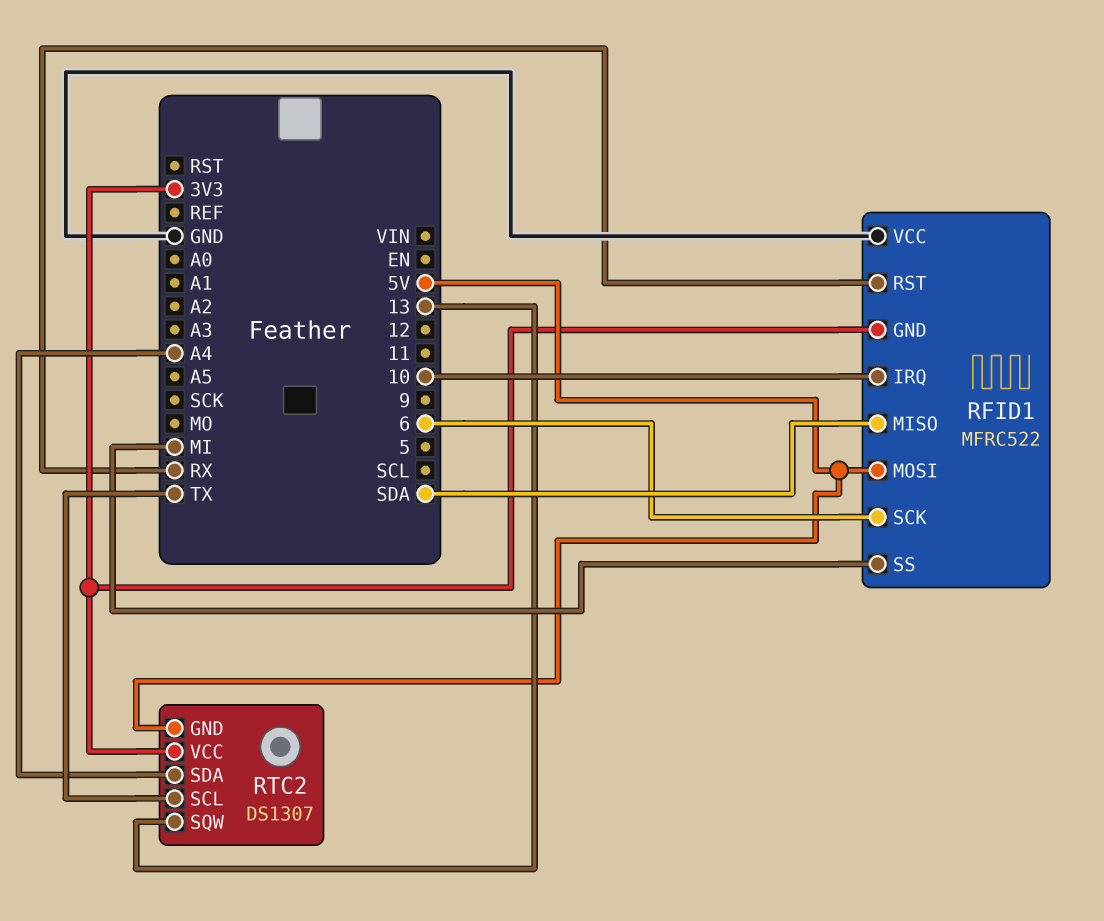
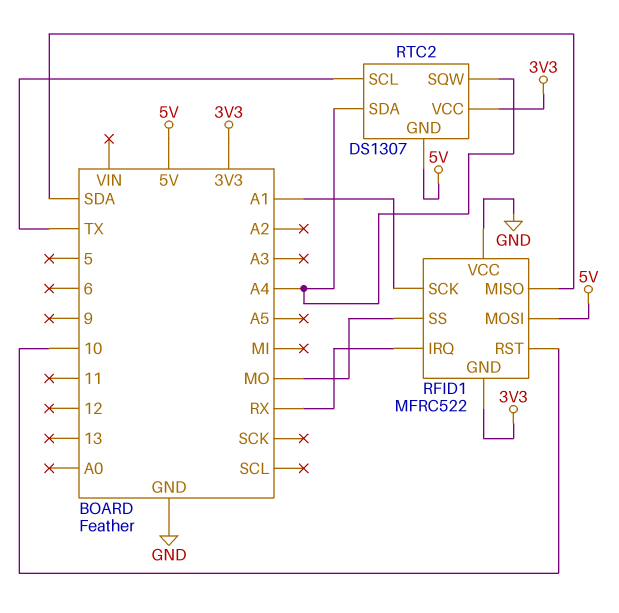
RFID1 pin IRQ: 10 -> RX
RFID1 pin RST: RX -> 10
RFID1 pin SCK: 6 -> A1
RFID1 pin SS: MI -> MO
RTC2 pin SQW: 13 -> A4

